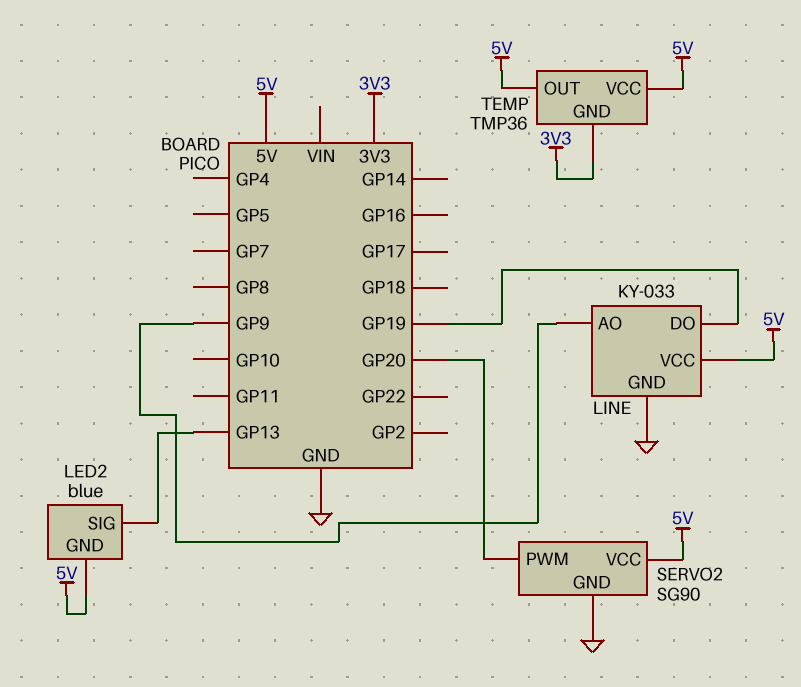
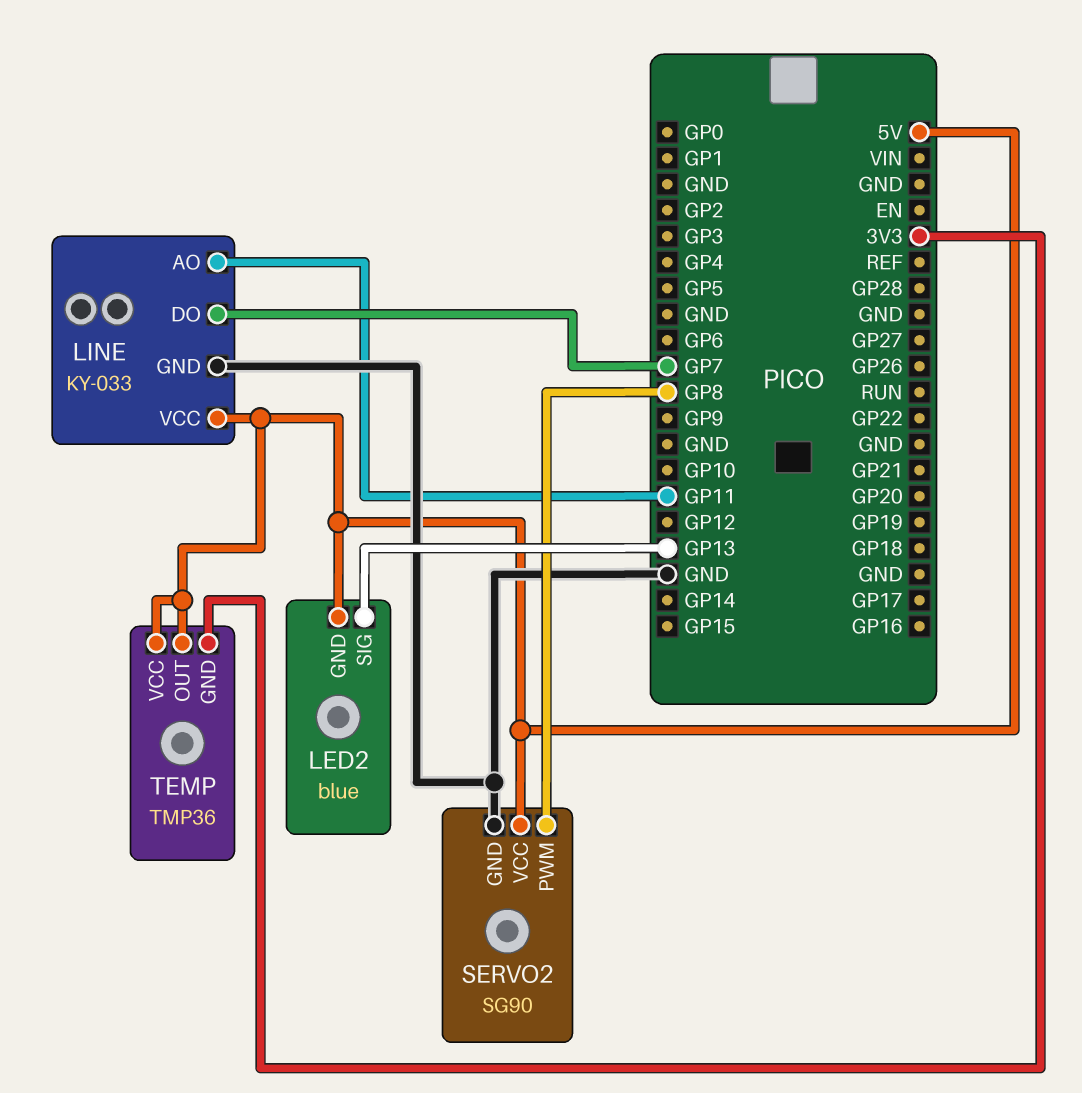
LINE pin AO: GP9 -> GP11
LINE pin DO: GP19 -> GP7
SERVO2 pin PWM: GP20 -> GP8

